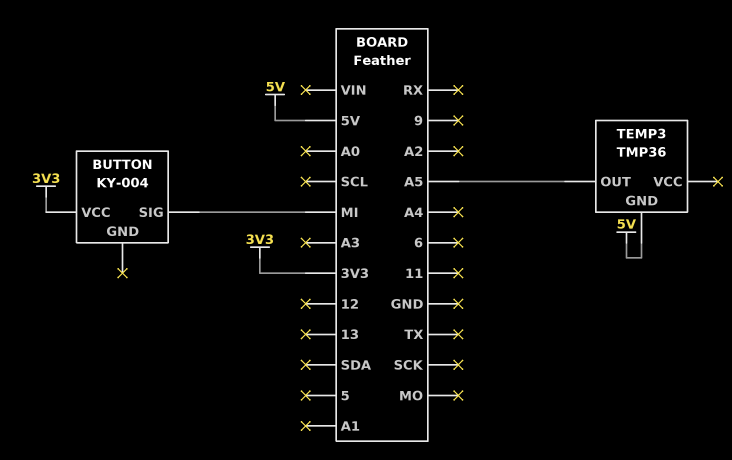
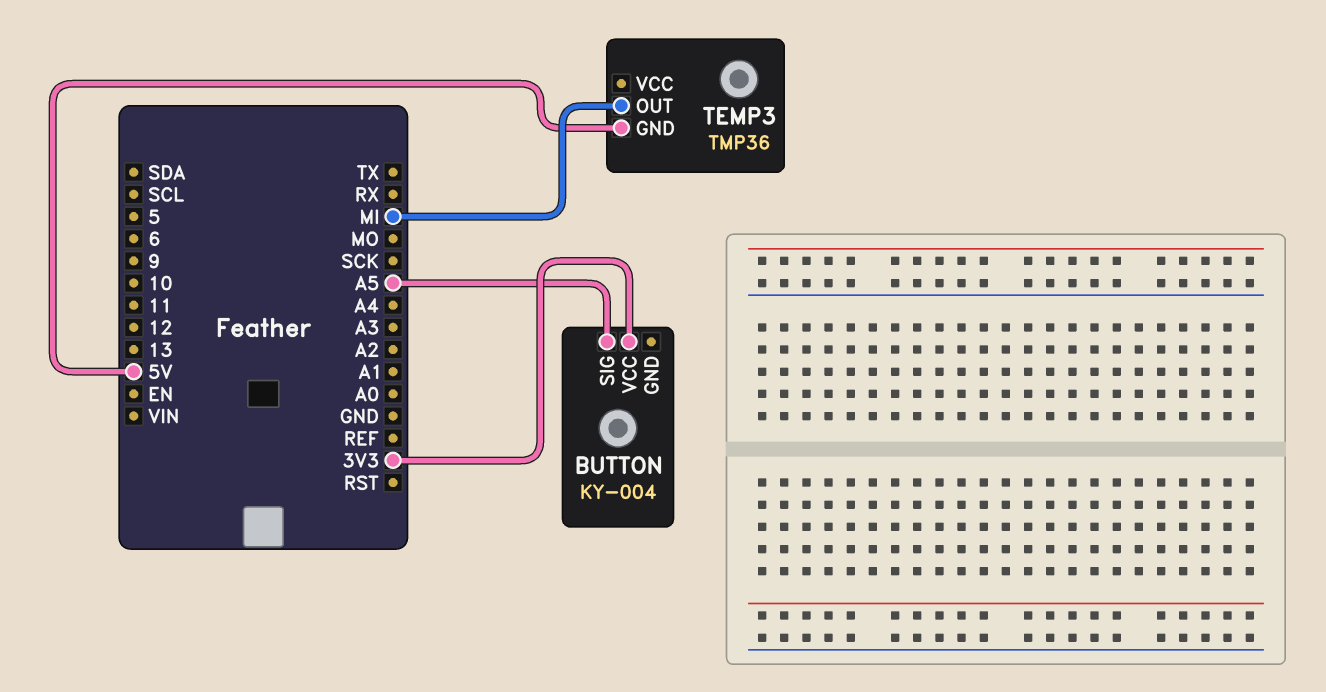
BUTTON pin SIG: MI -> A5
TEMP3 pin OUT: A5 -> MI

